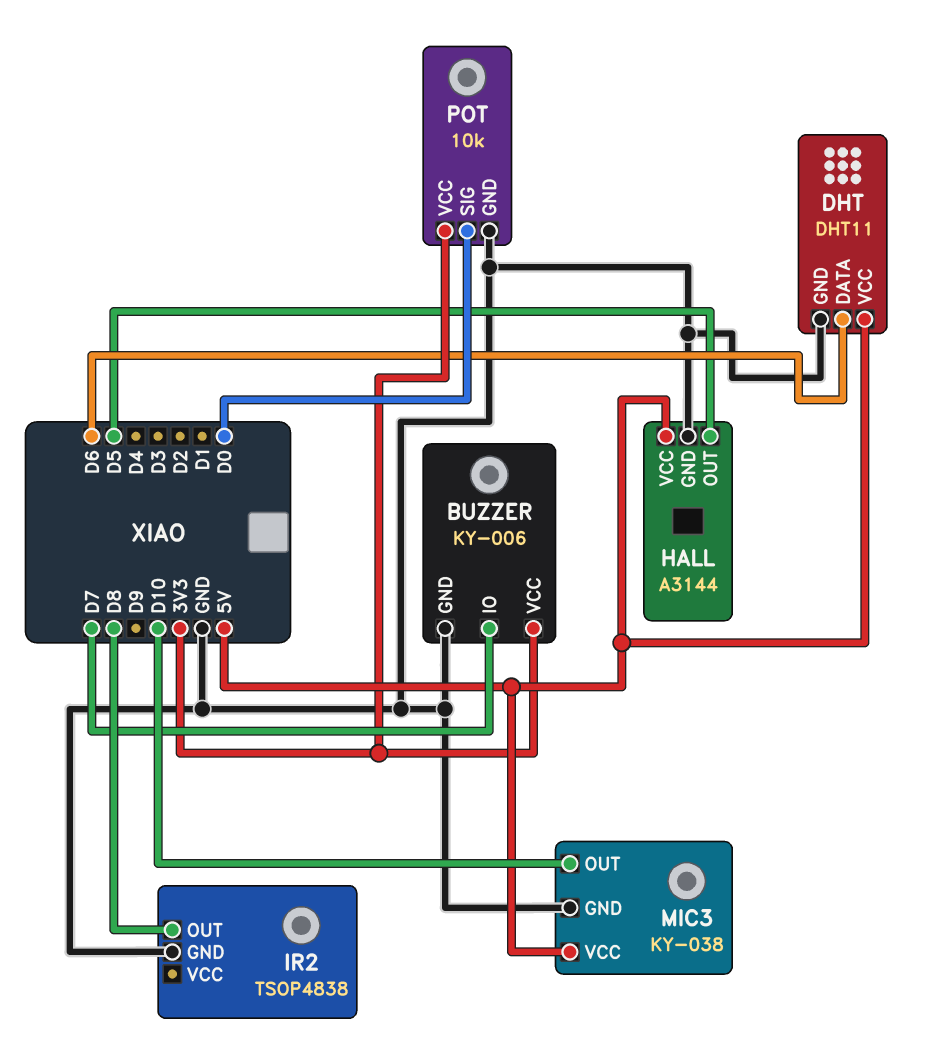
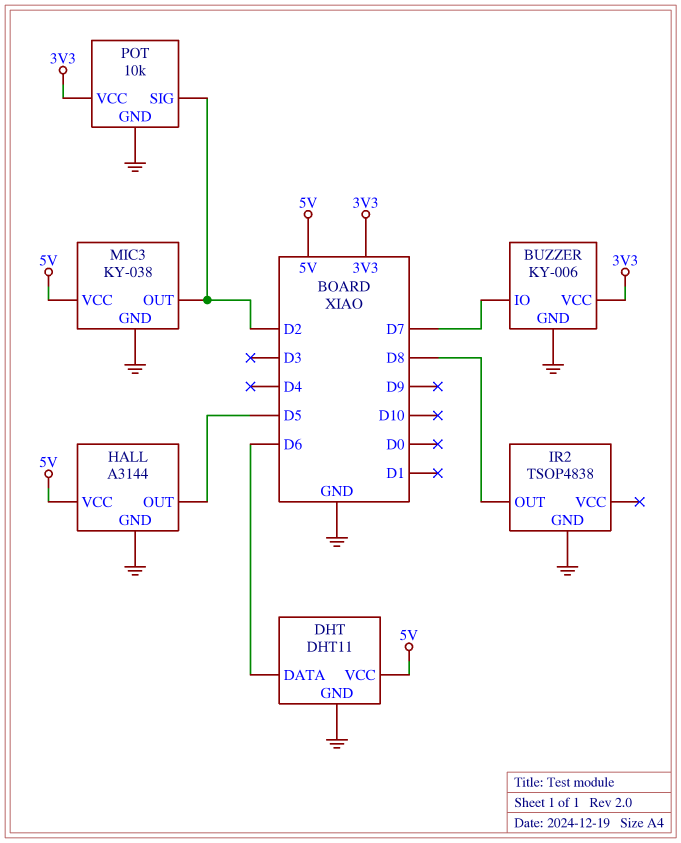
MIC3 pin OUT: D10 -> D2
POT pin SIG: D0 -> D2

